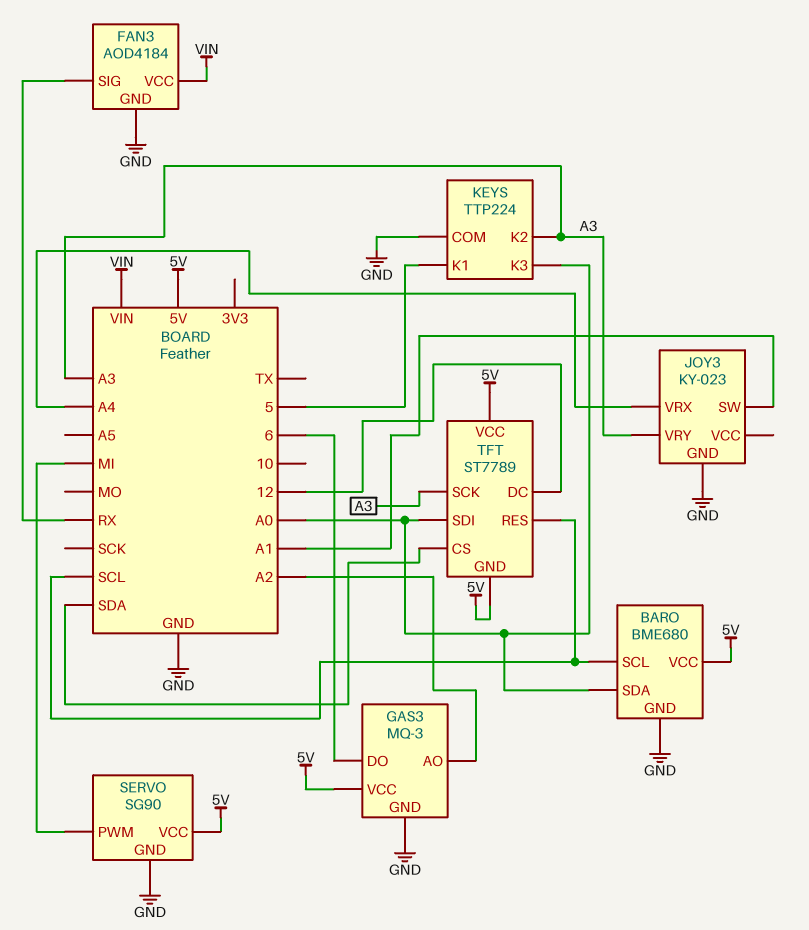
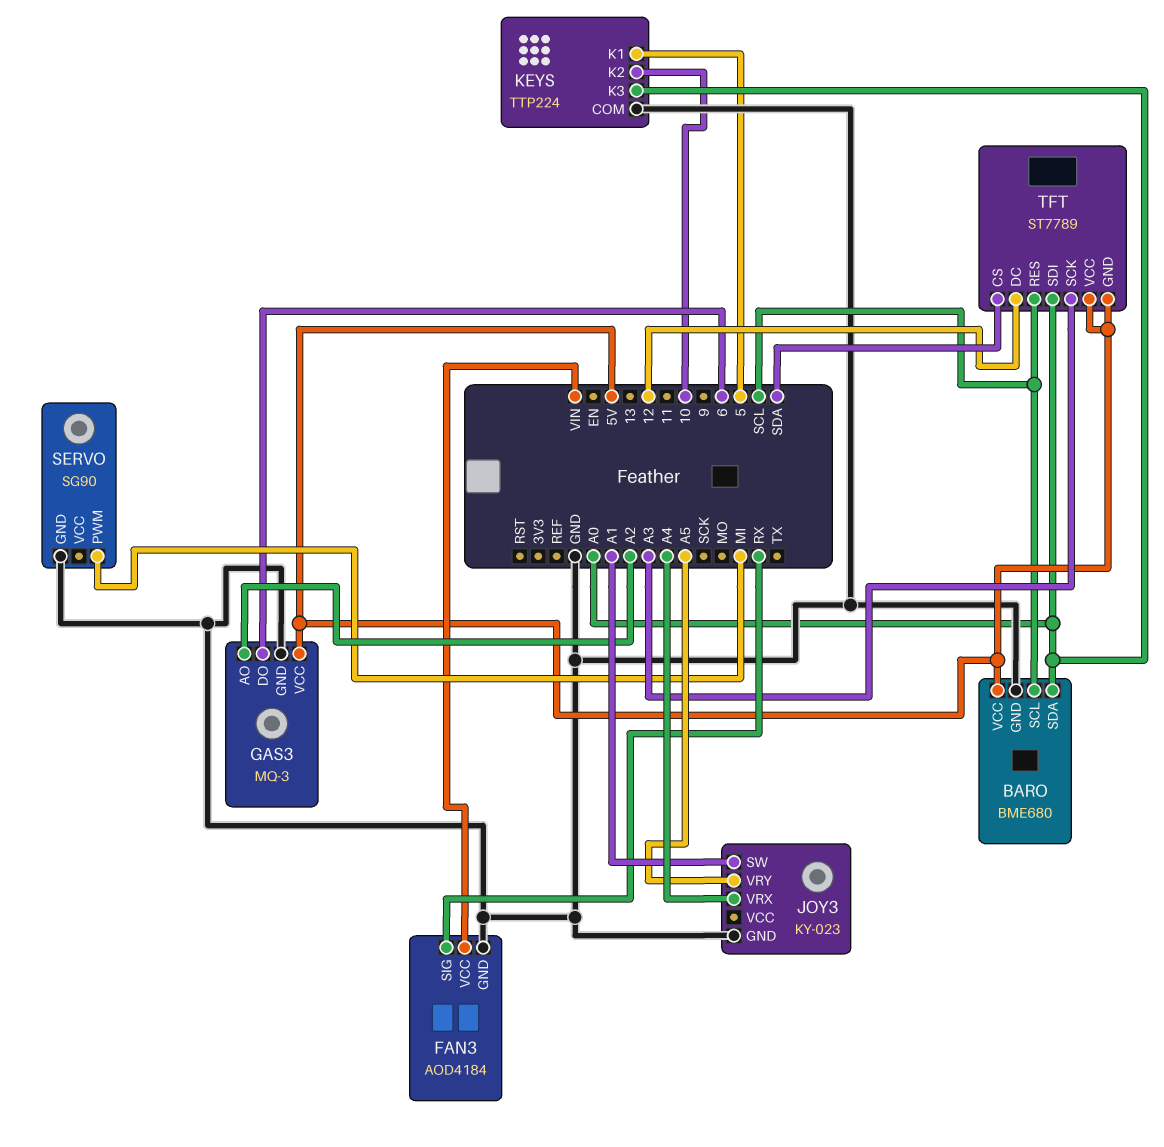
JOY3 pin VRY: A3 -> A5
KEYS pin K2: A3 -> 10
SERVO pin VCC: 5V -> none

